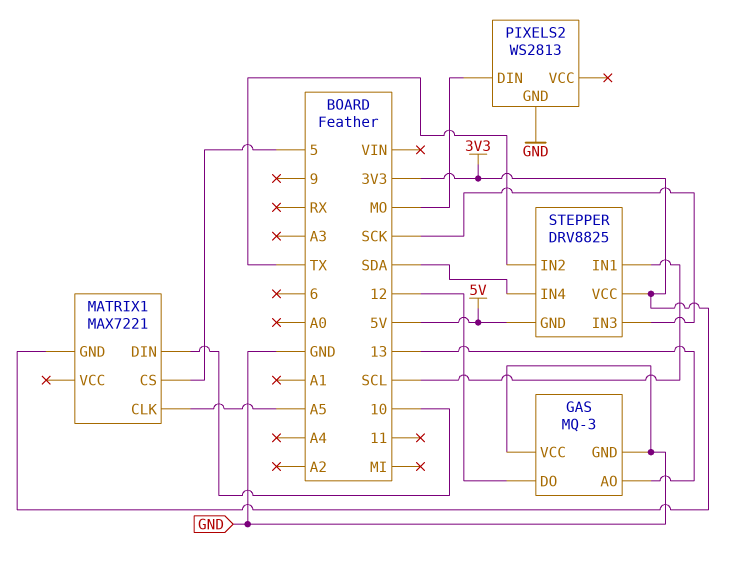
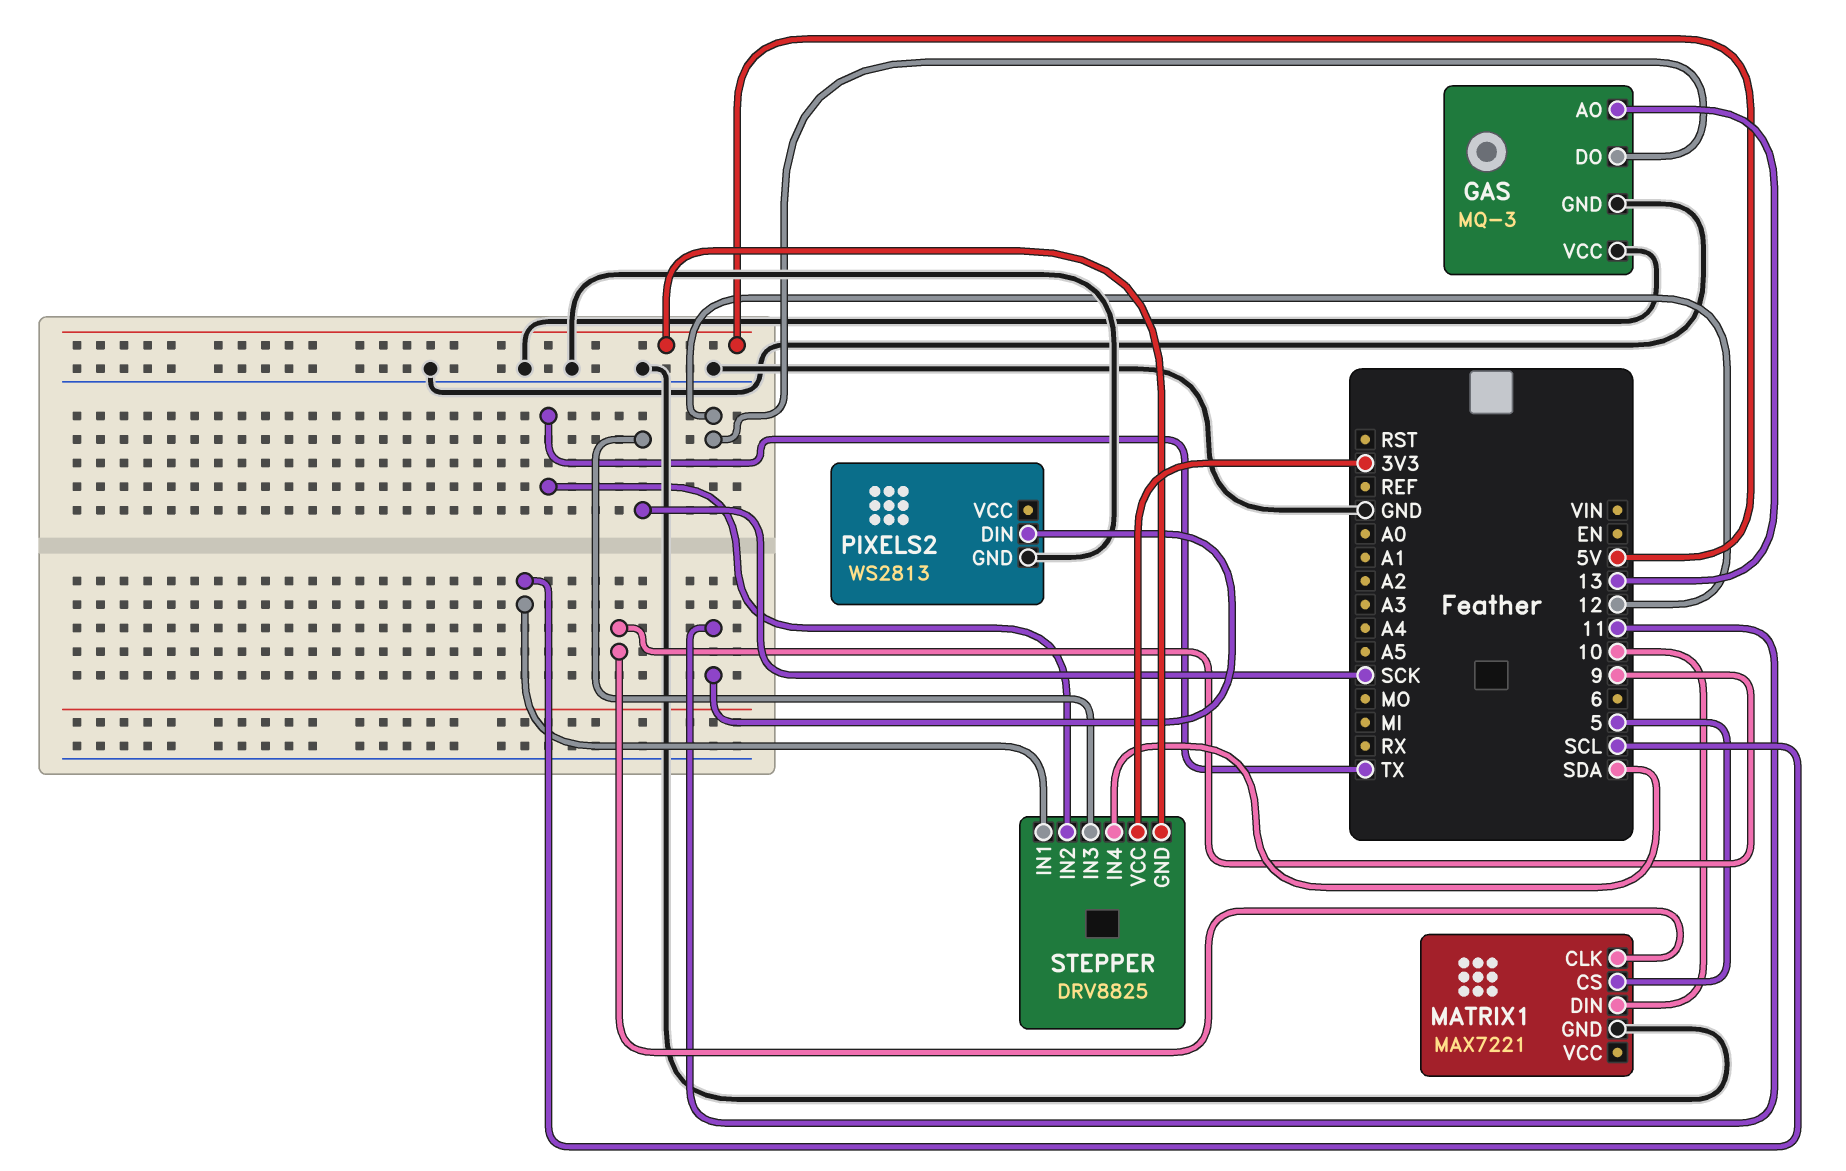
MATRIX1 pin CLK: A5 -> 9
MATRIX1 pin GND: 3V3 -> GND
PIXELS2 pin DIN: MO -> 11

